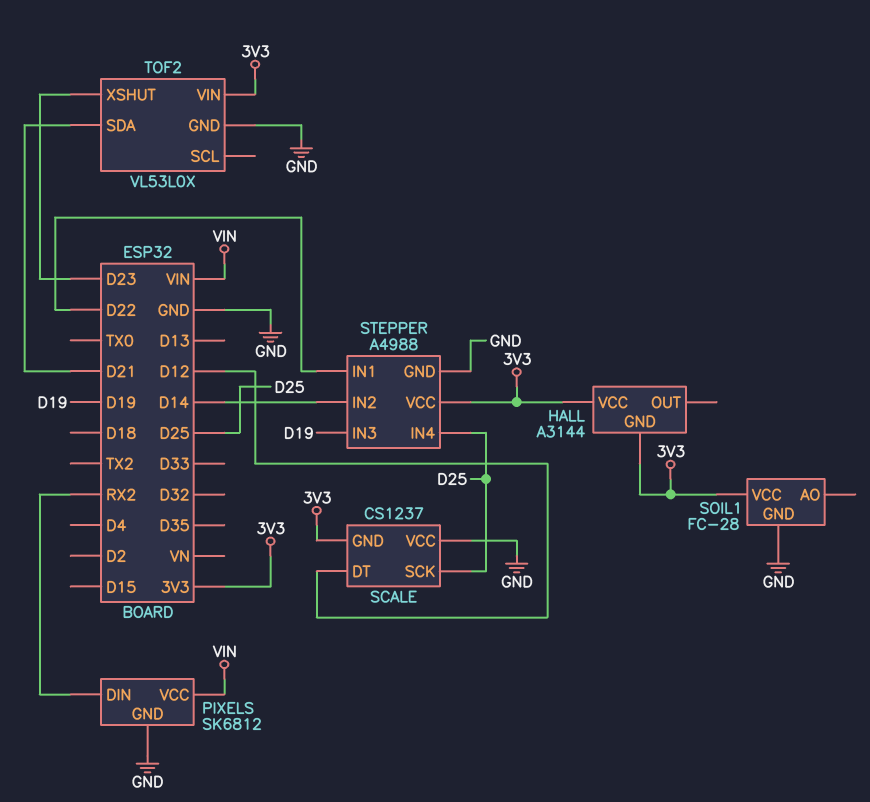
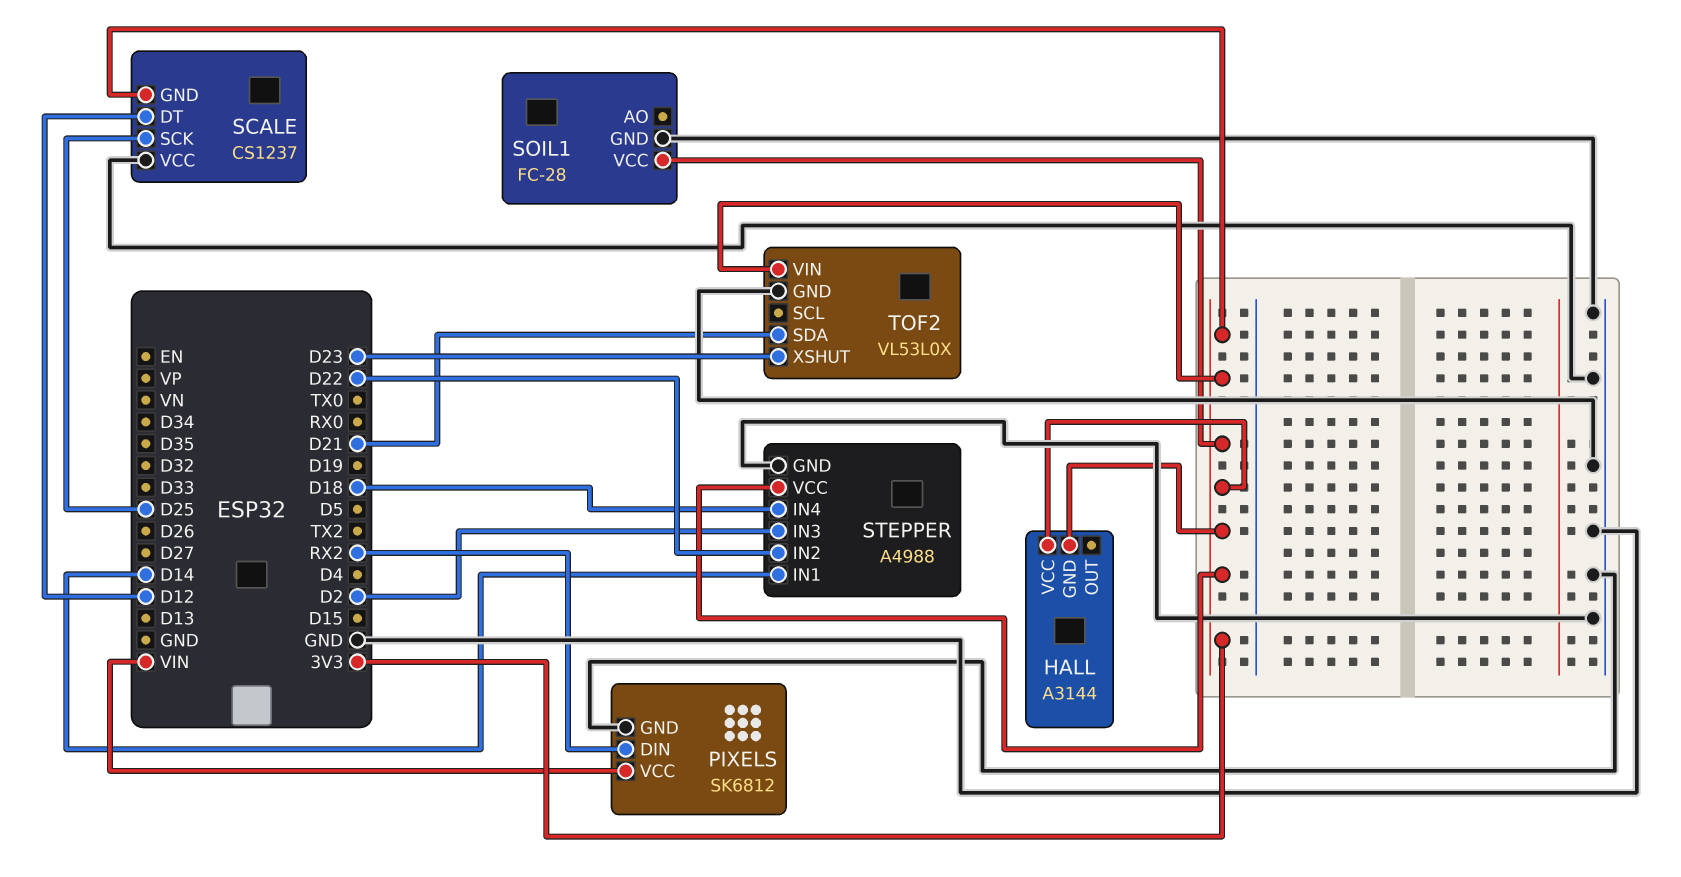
STEPPER pin IN1: D22 -> D14
STEPPER pin IN2: D14 -> D22
STEPPER pin IN3: D19 -> D2
STEPPER pin IN4: D25 -> D18

